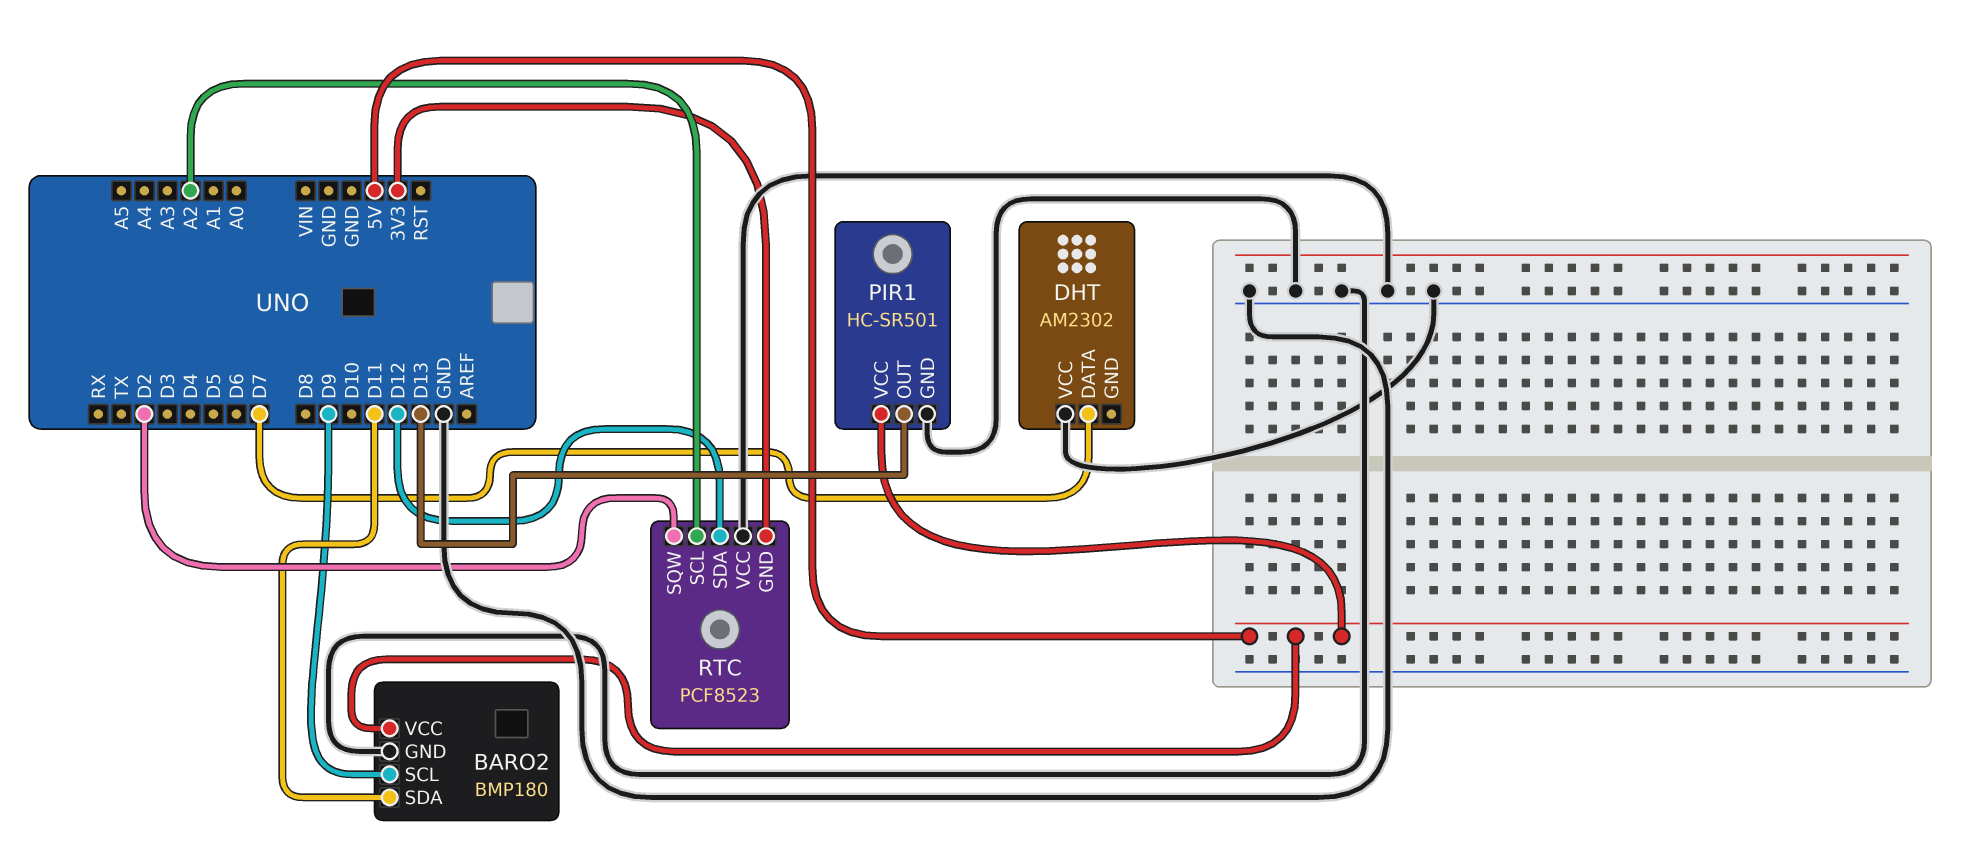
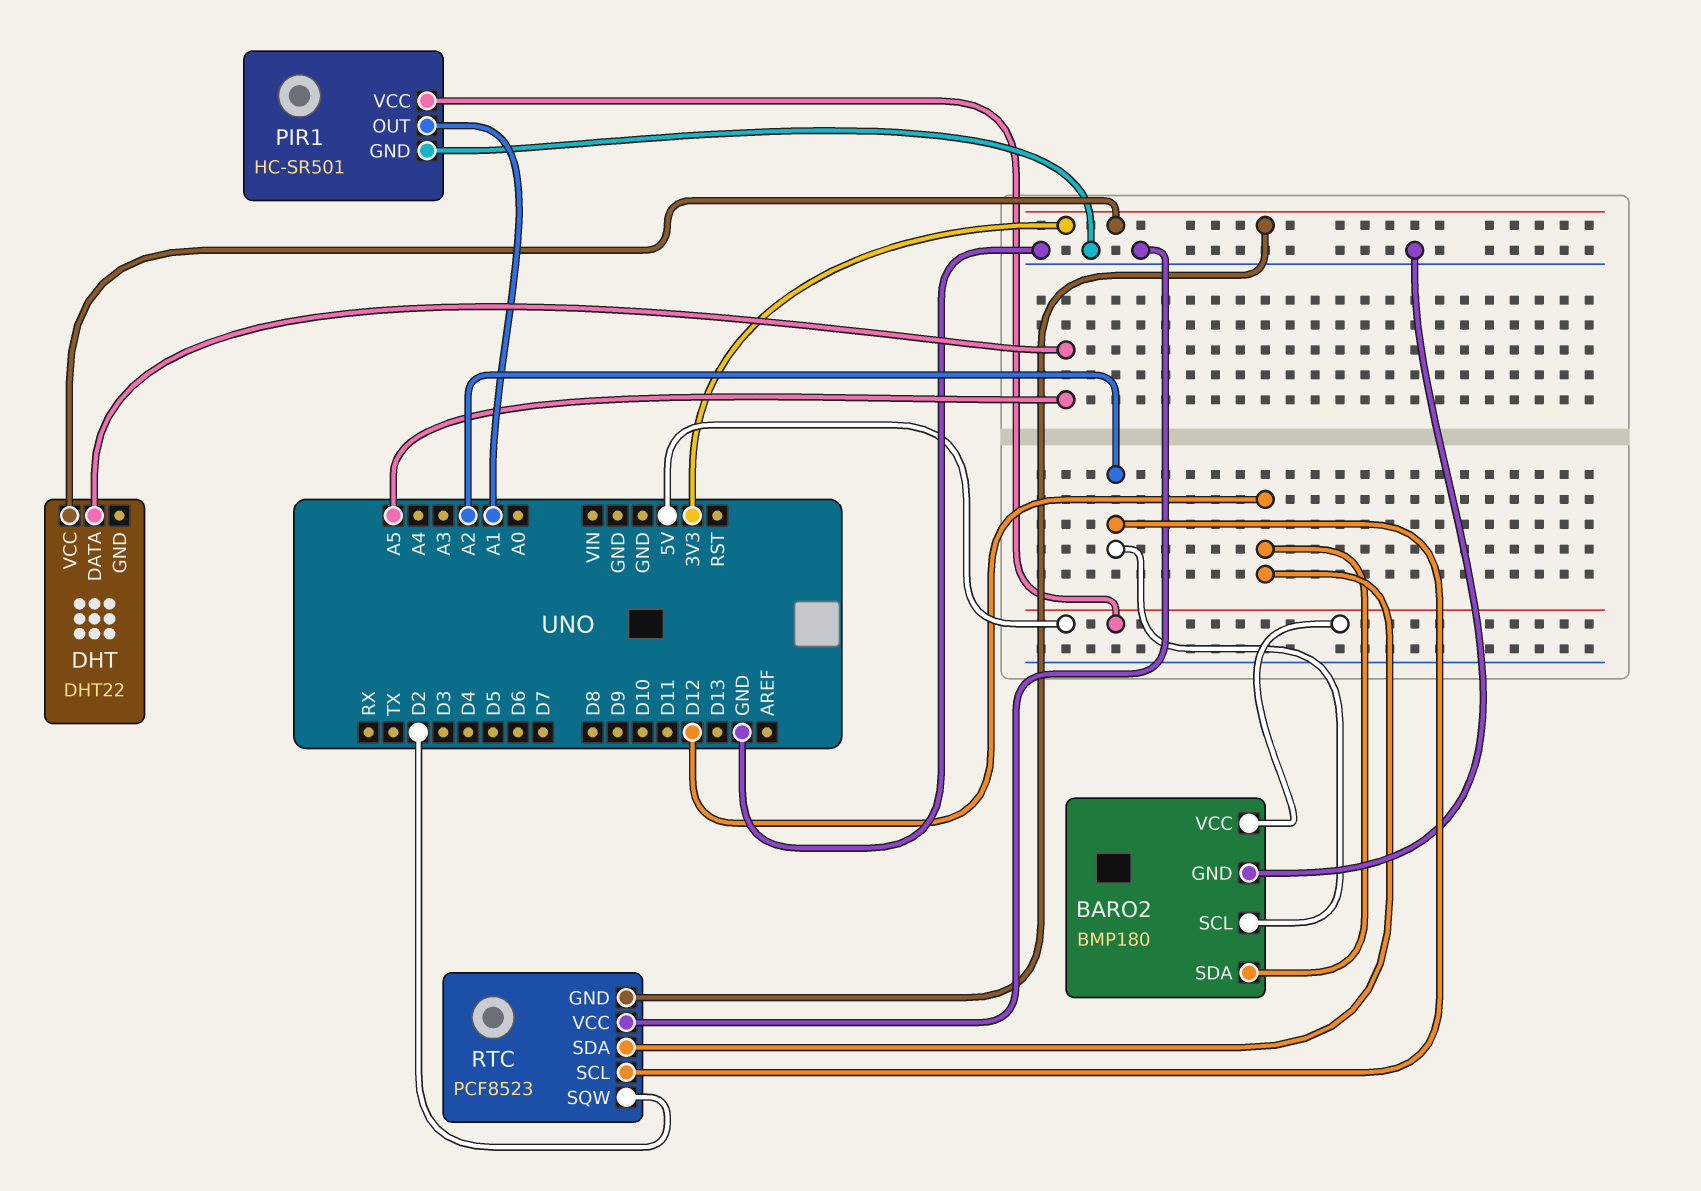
BARO2 pin SCL: D9 -> A2
BARO2 pin SDA: D11 -> D12
DHT: AM2302 -> DHT22
DHT pin DATA: D7 -> A5
DHT pin VCC: GND -> 3V3
PIR1 pin OUT: D13 -> A1

